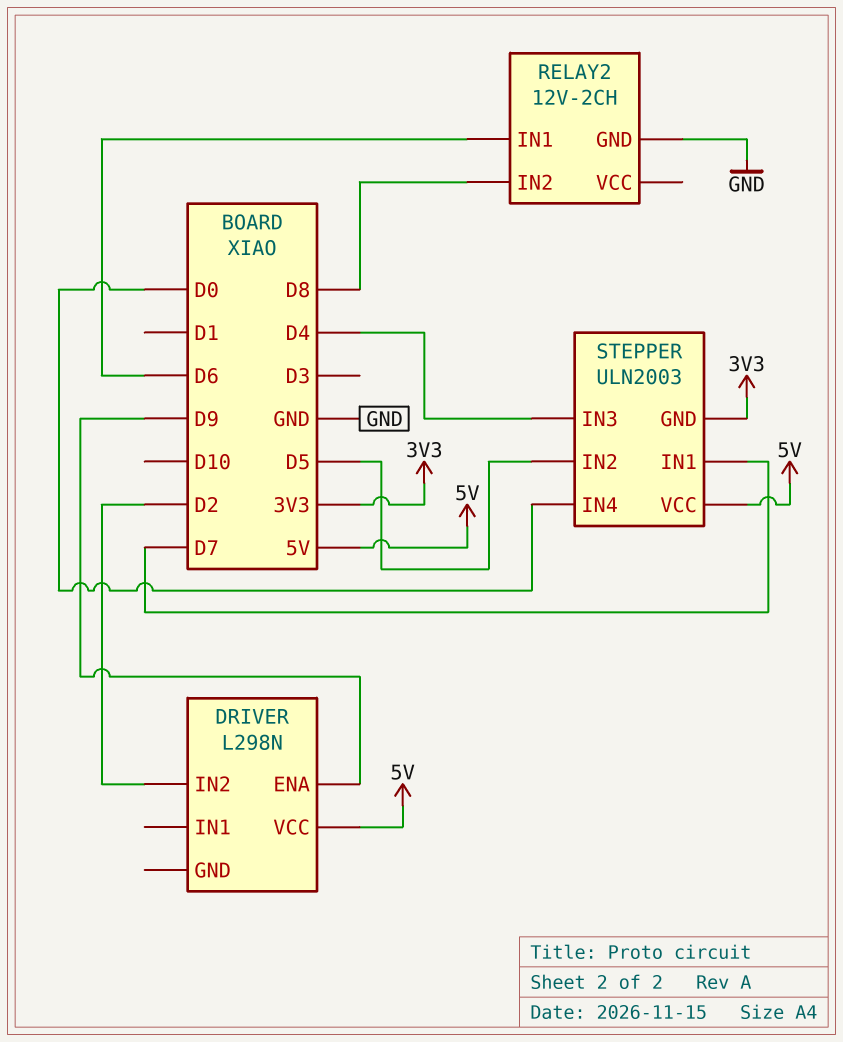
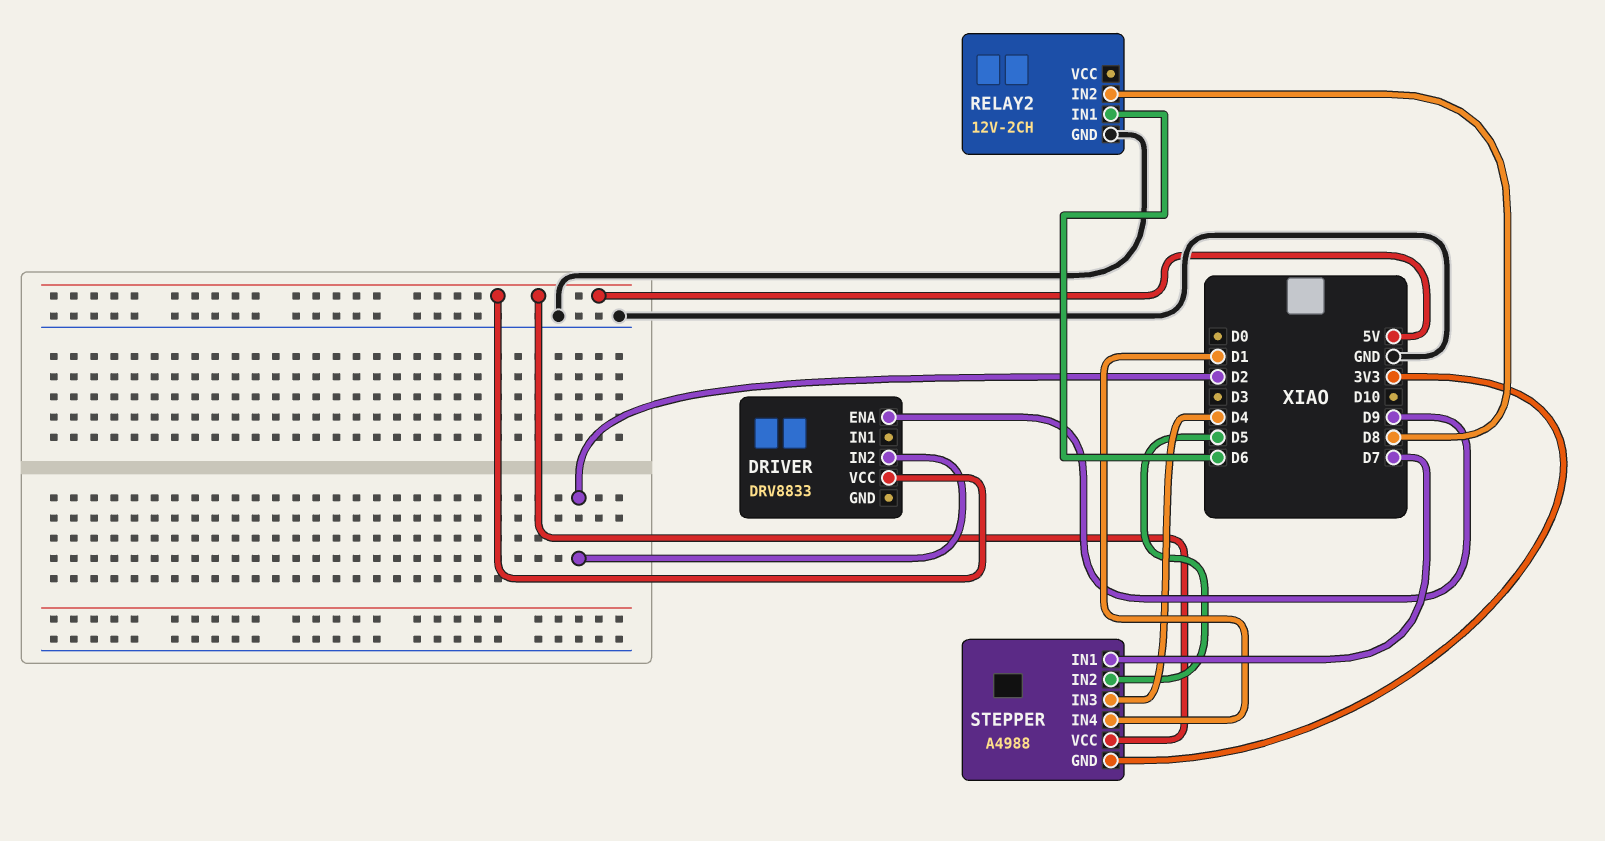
DRIVER: L298N -> DRV8833
STEPPER: ULN2003 -> A4988
STEPPER pin IN4: D0 -> D1

